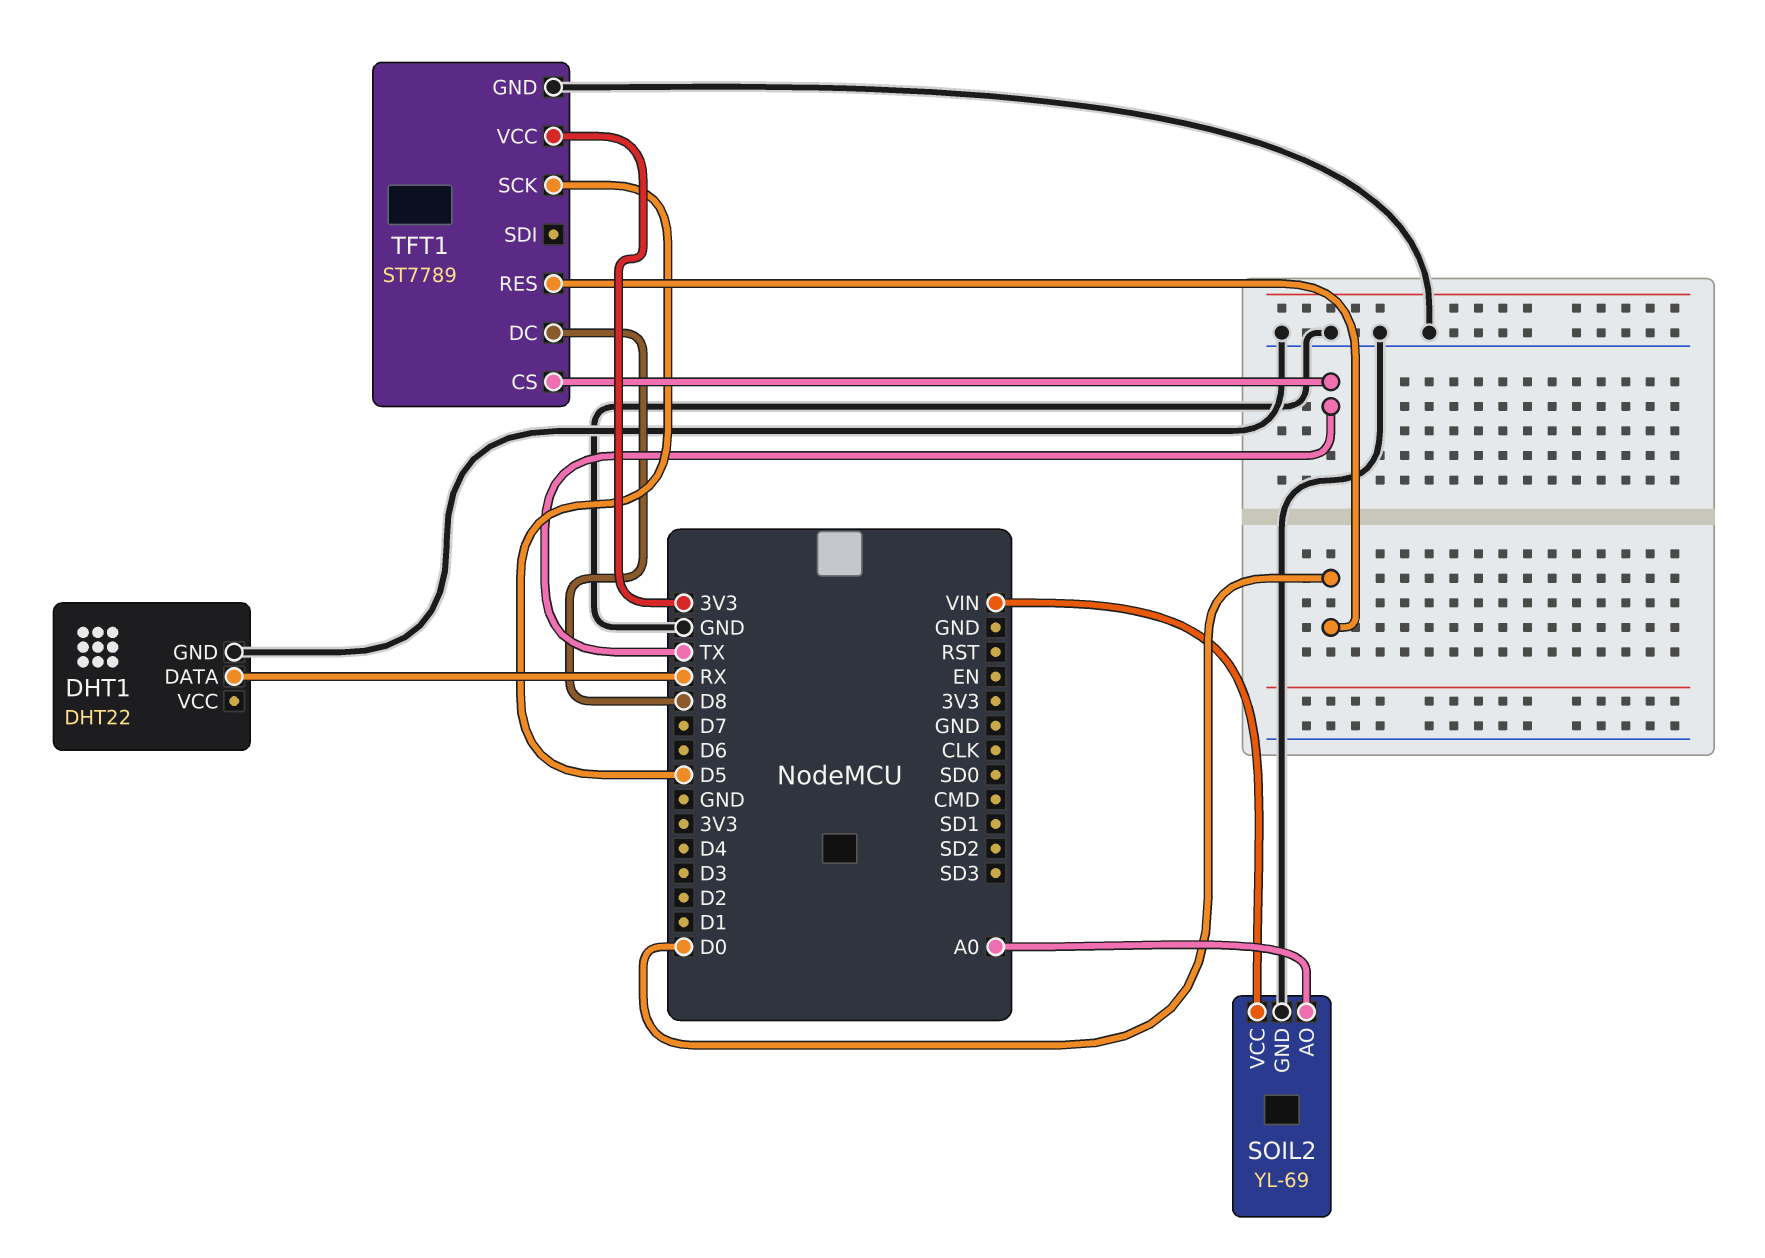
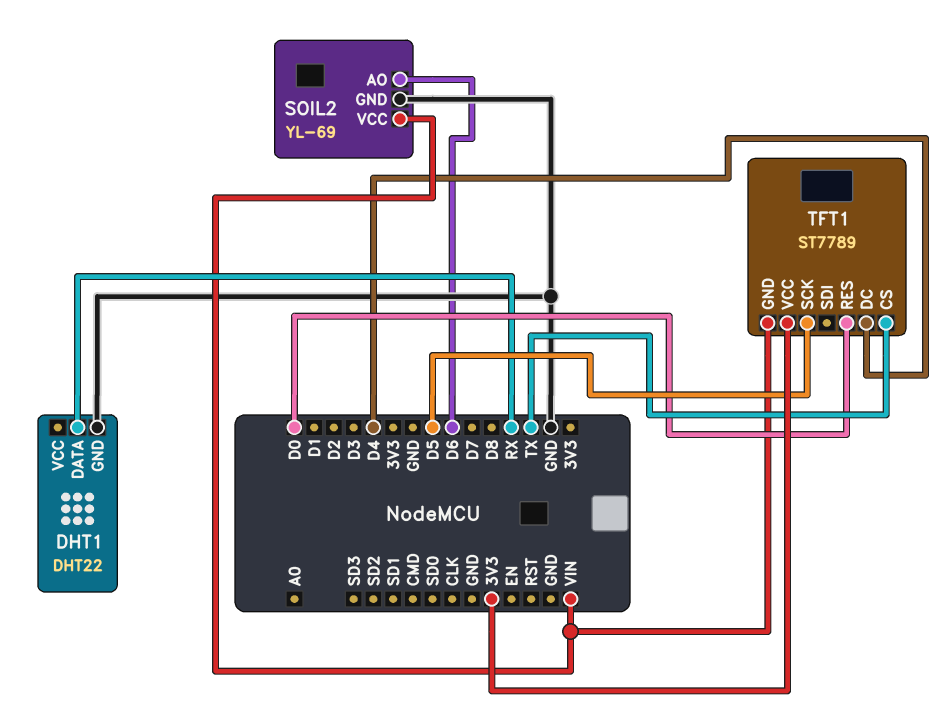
SOIL2 pin AO: A0 -> D6
TFT1 pin DC: D8 -> D4
TFT1 pin GND: GND -> VIN

